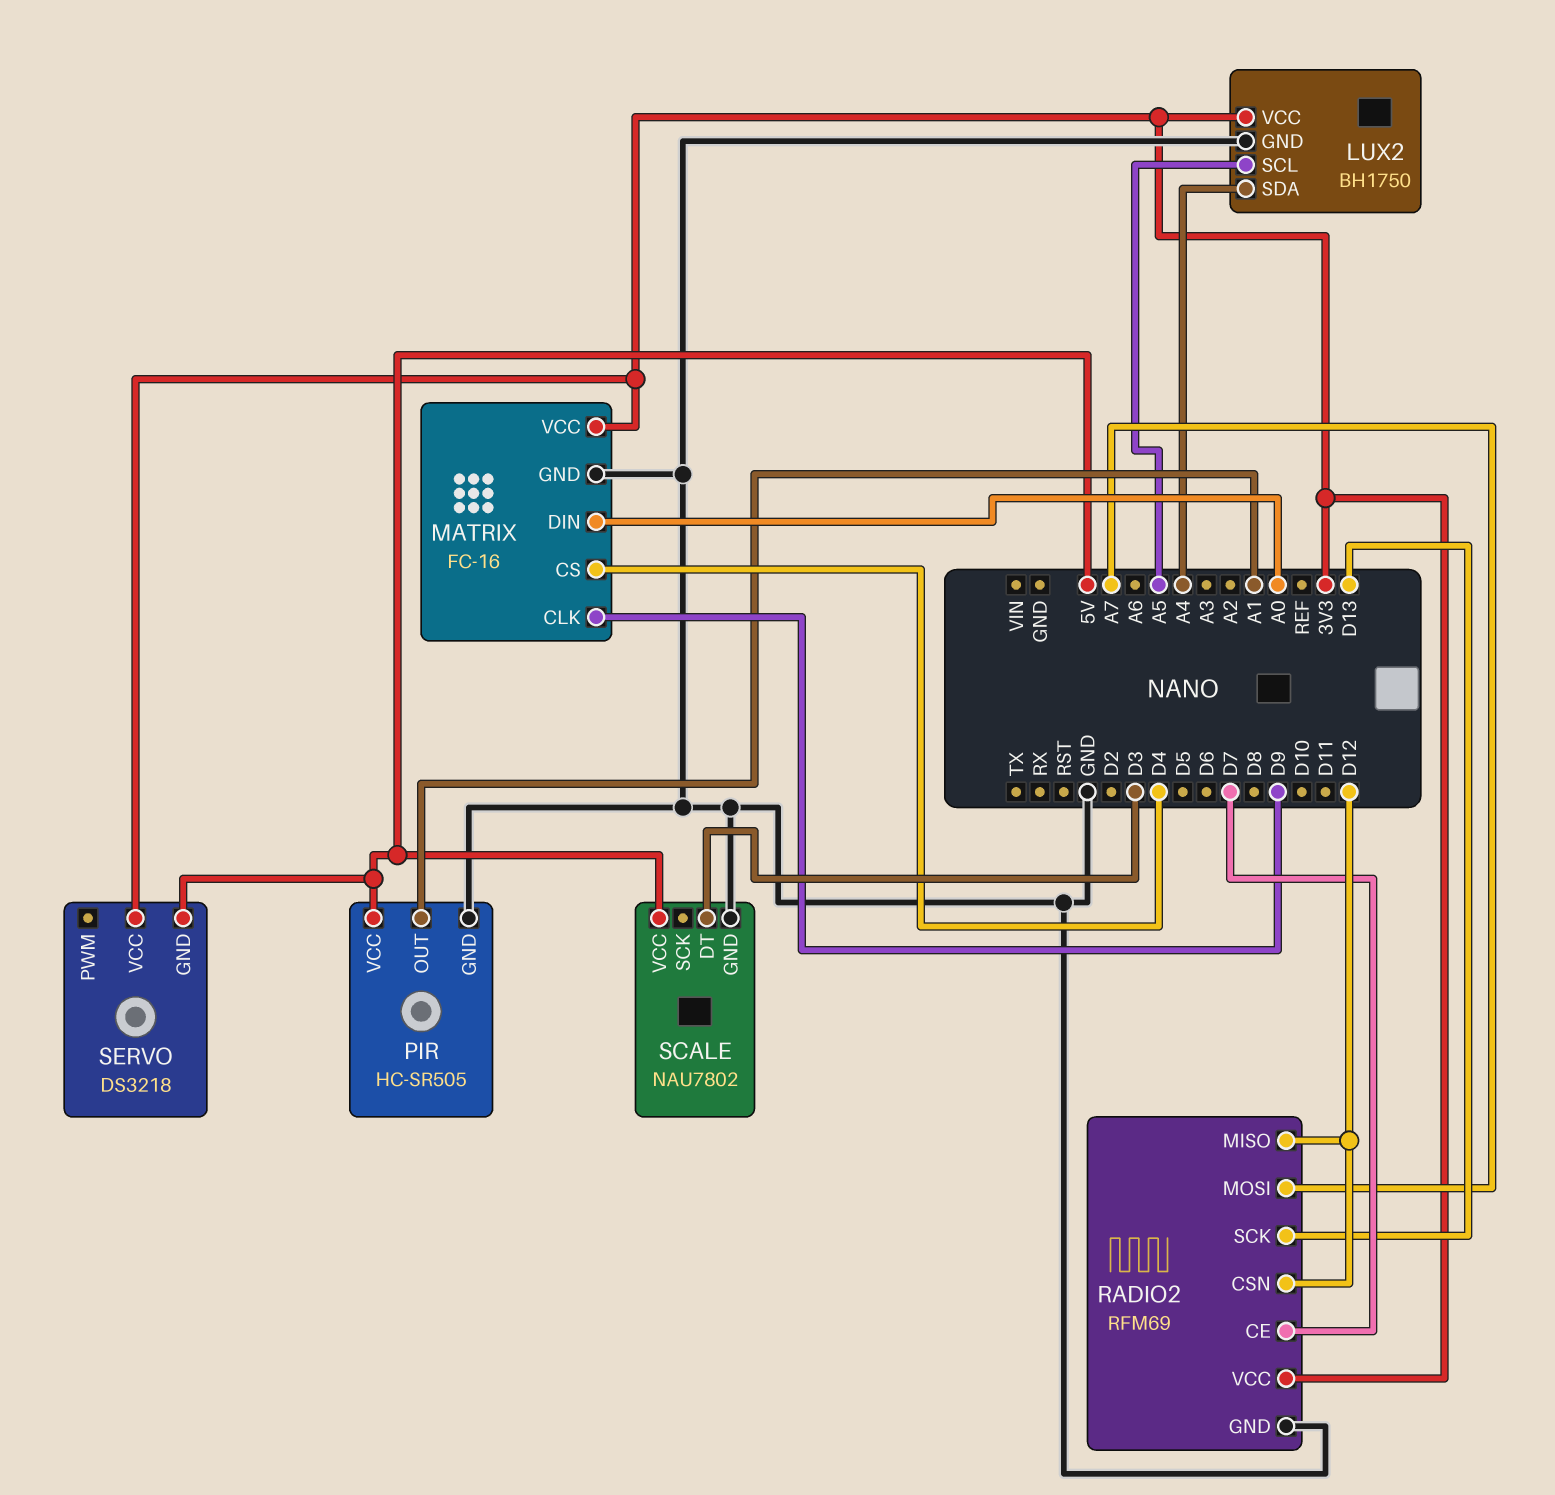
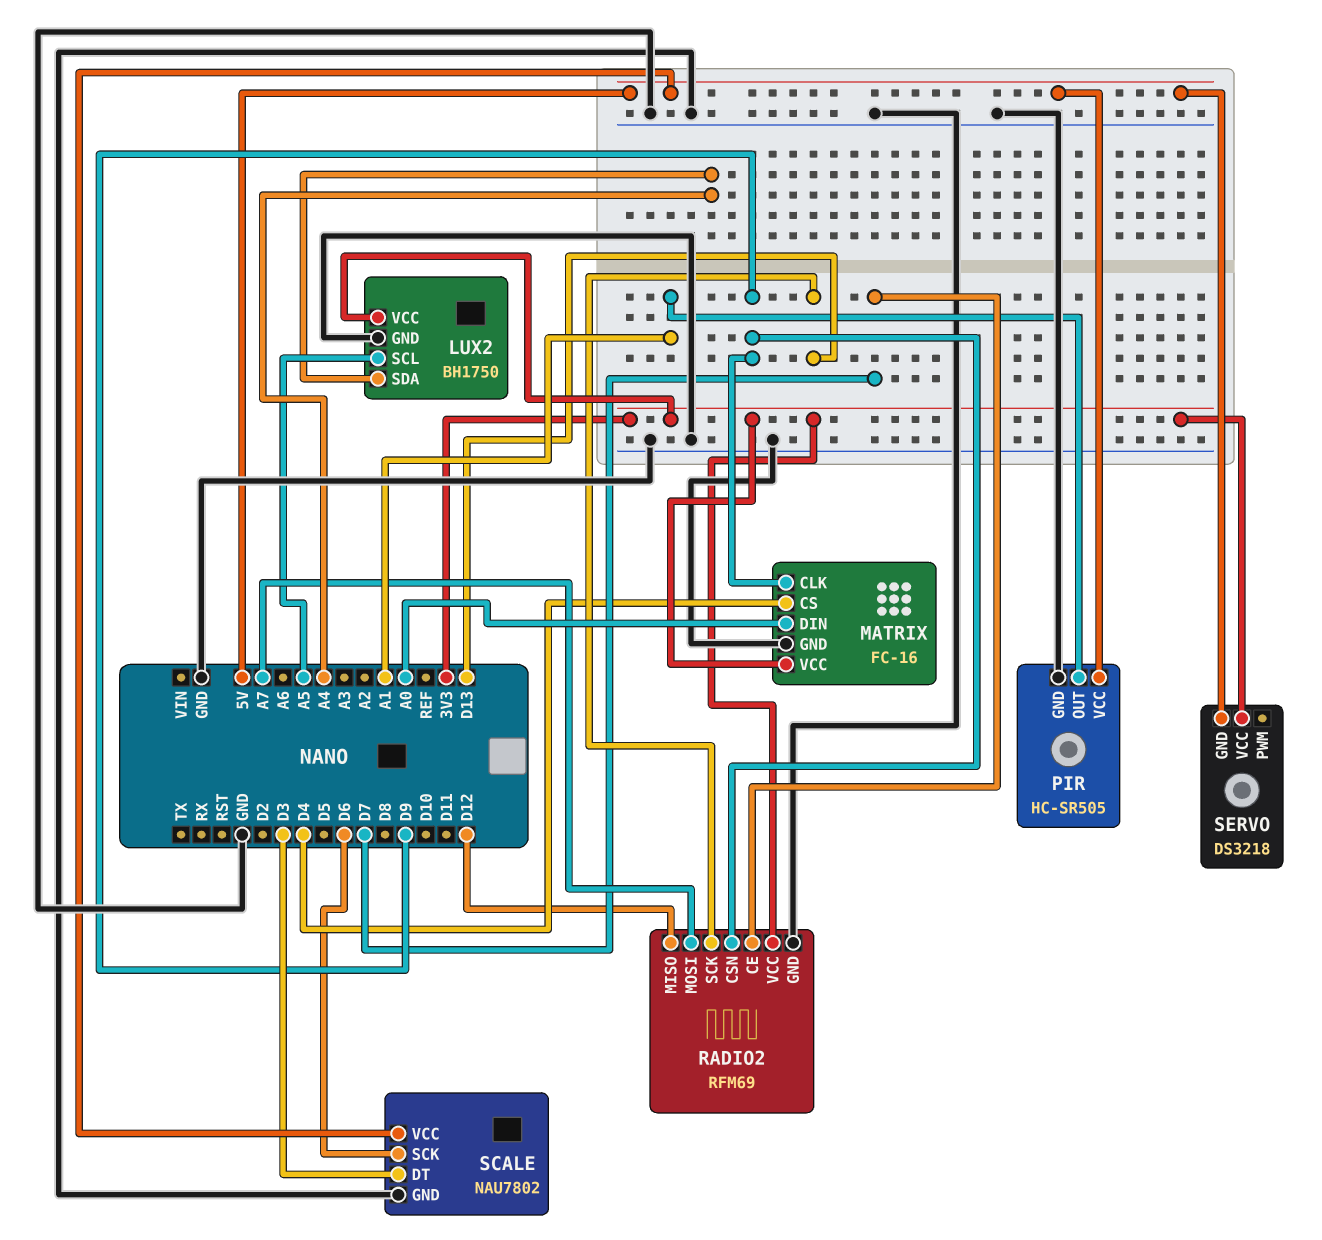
RADIO2 pin CSN: D12 -> D9
SCALE pin SCK: none -> D6

